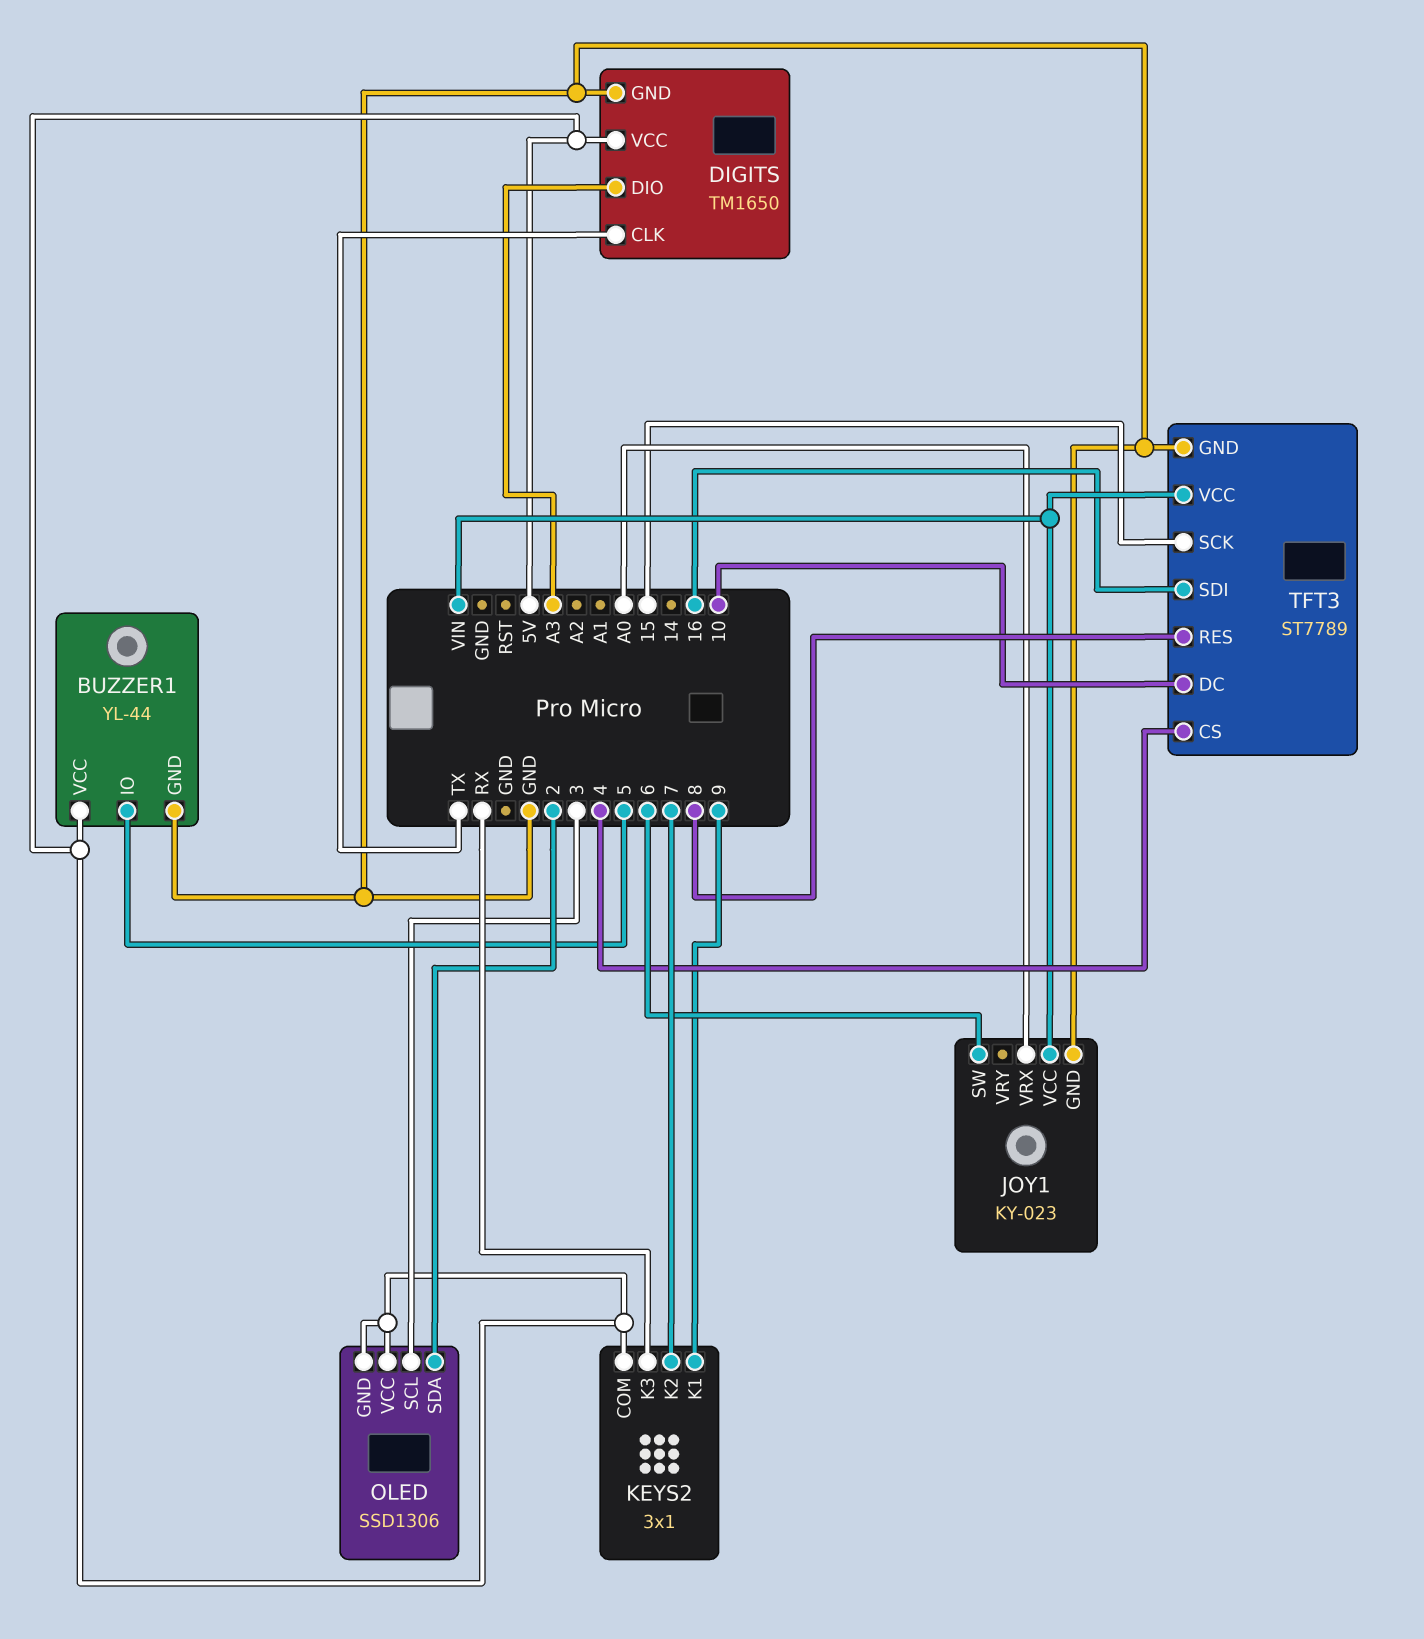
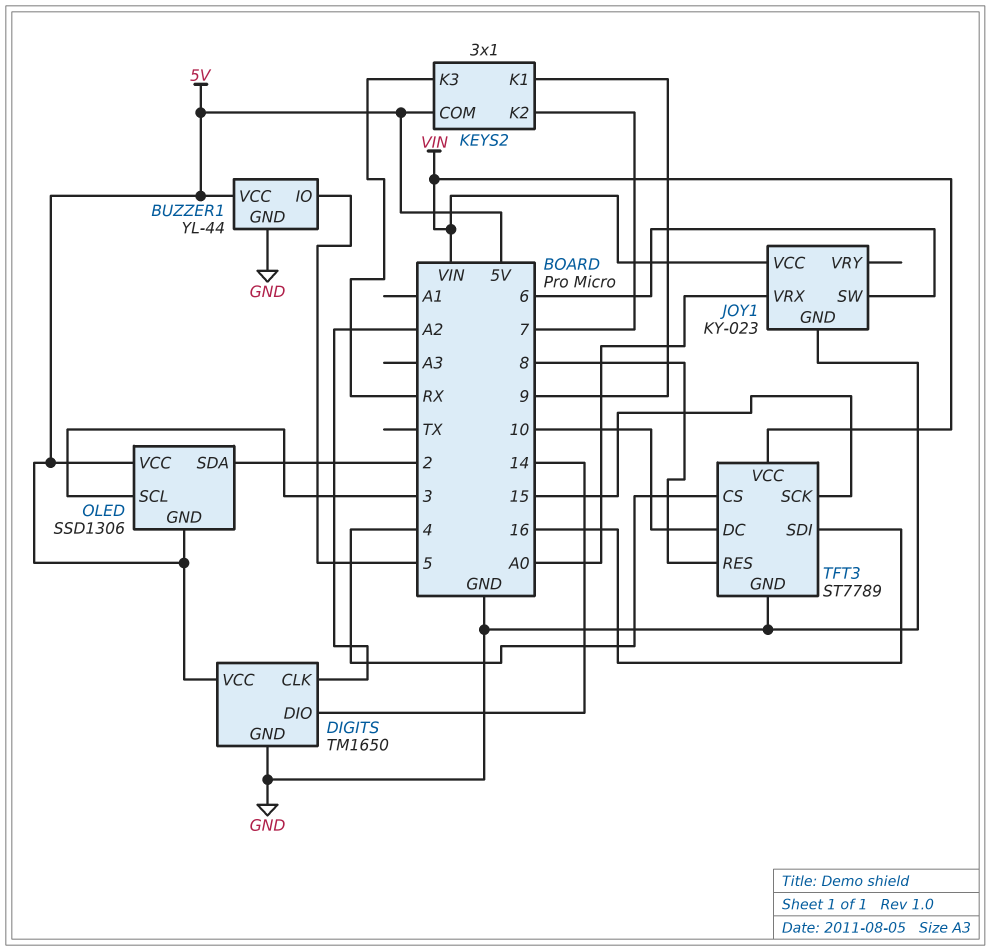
DIGITS pin CLK: TX -> A2
DIGITS pin DIO: A3 -> 14

